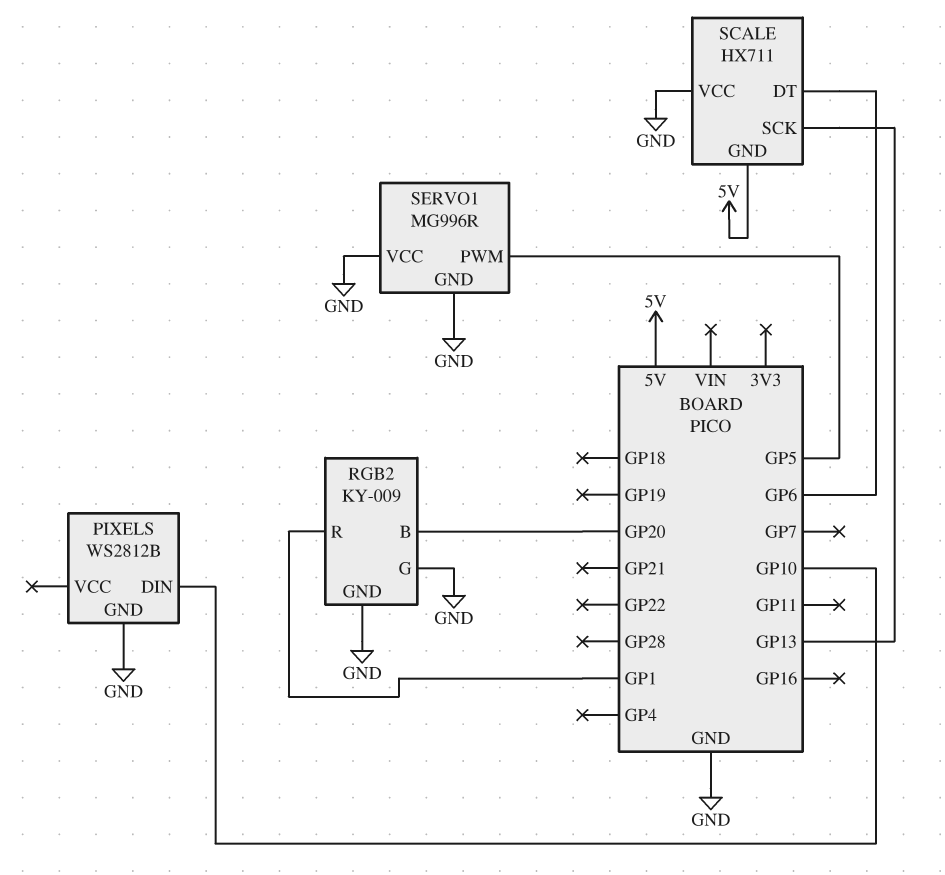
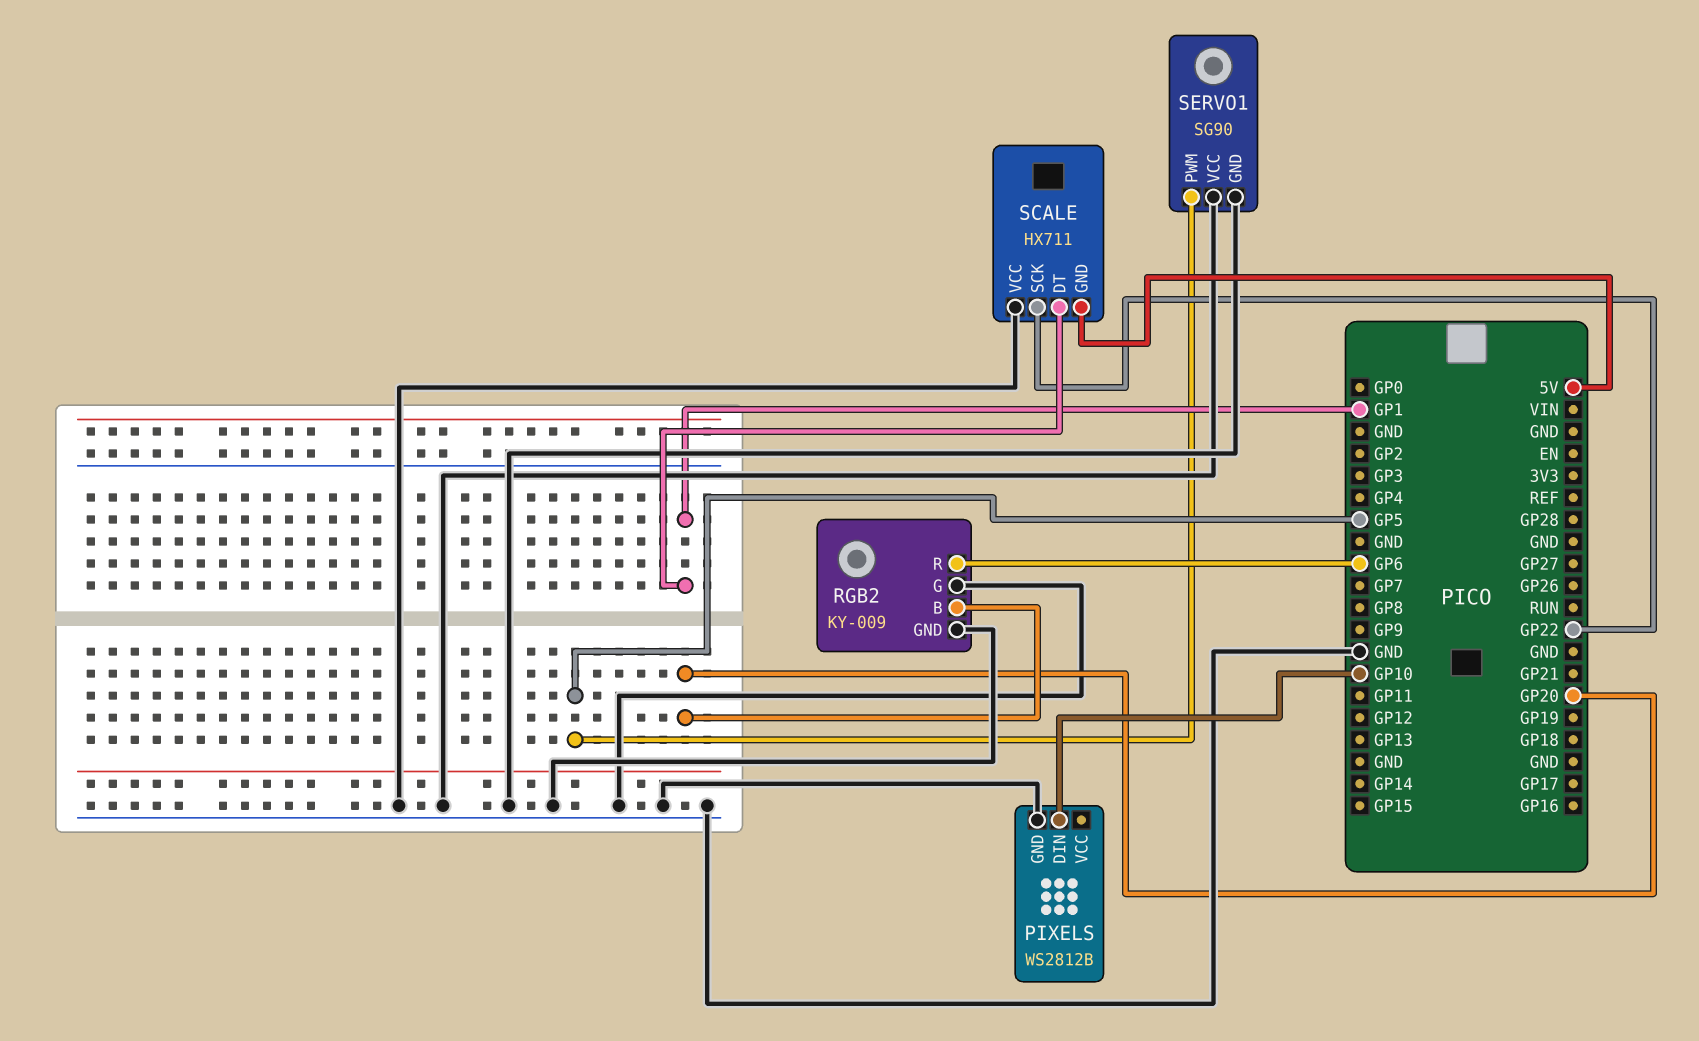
RGB2 pin R: GP1 -> GP6
SCALE pin DT: GP6 -> GP1
SCALE pin SCK: GP13 -> GP22
SERVO1: MG996R -> SG90

